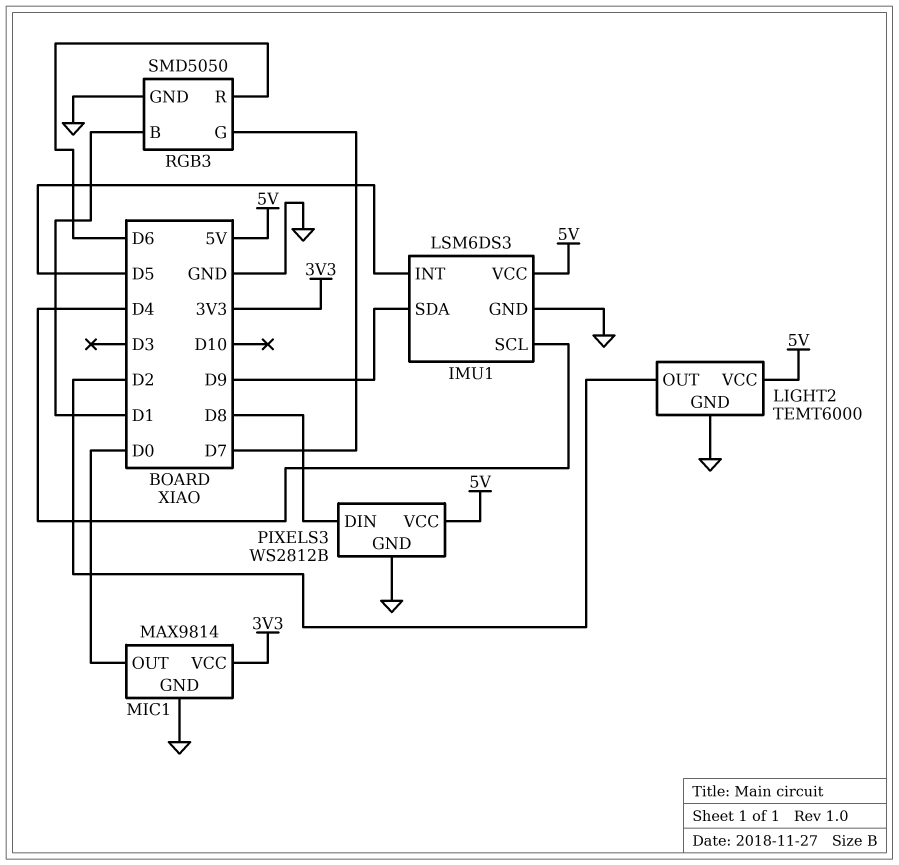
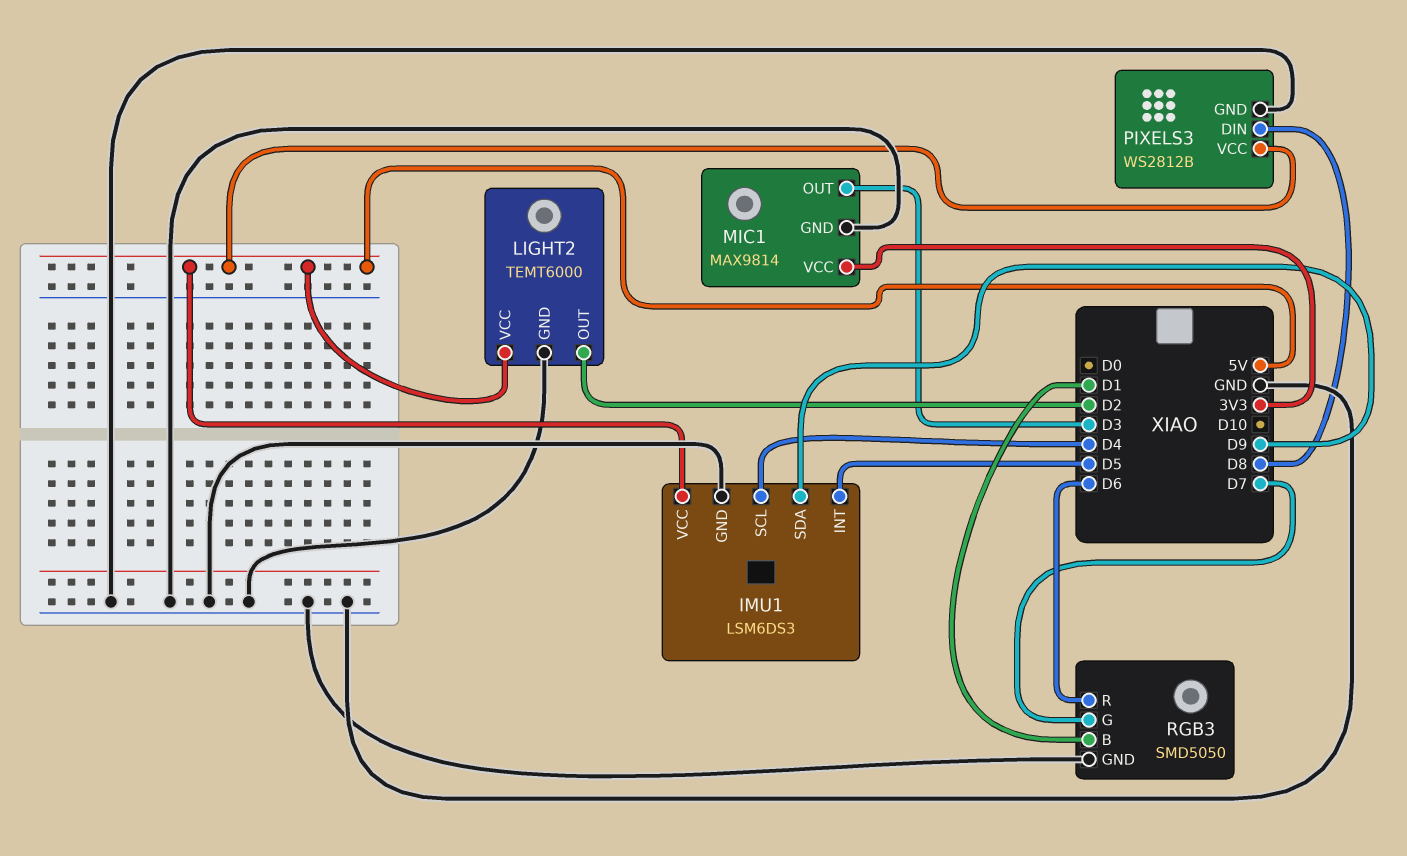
MIC1 pin OUT: D0 -> D3

